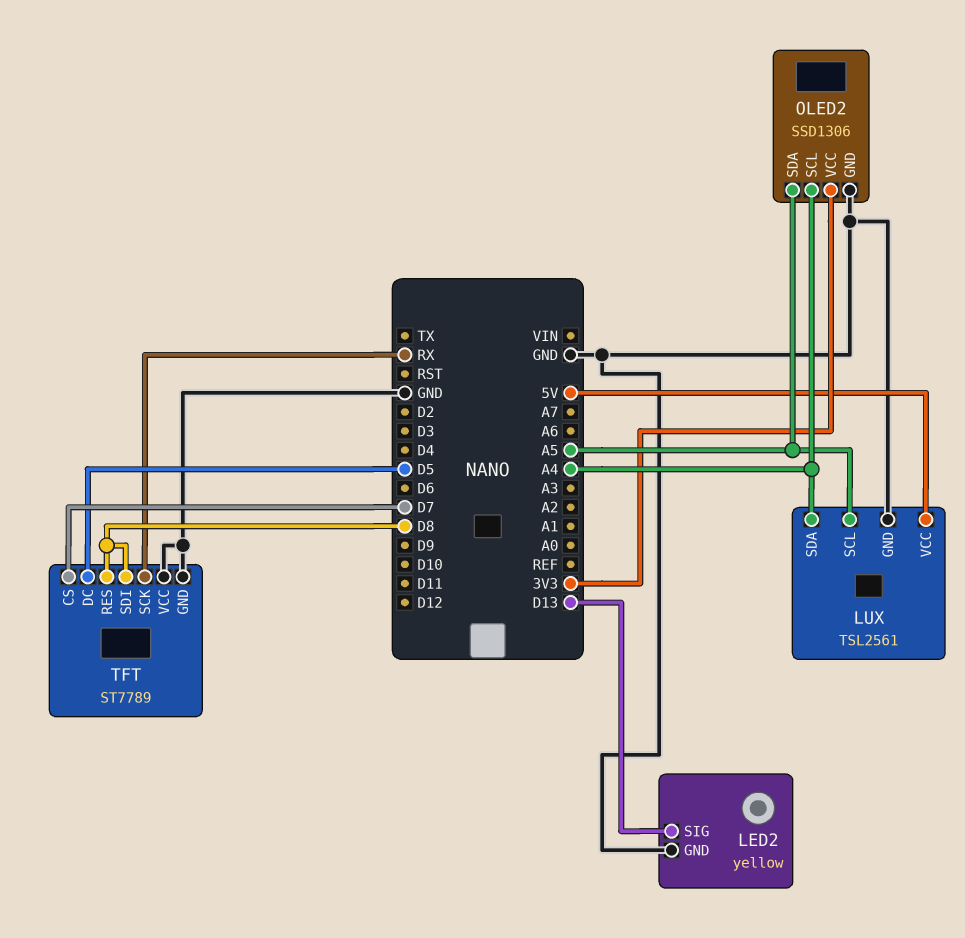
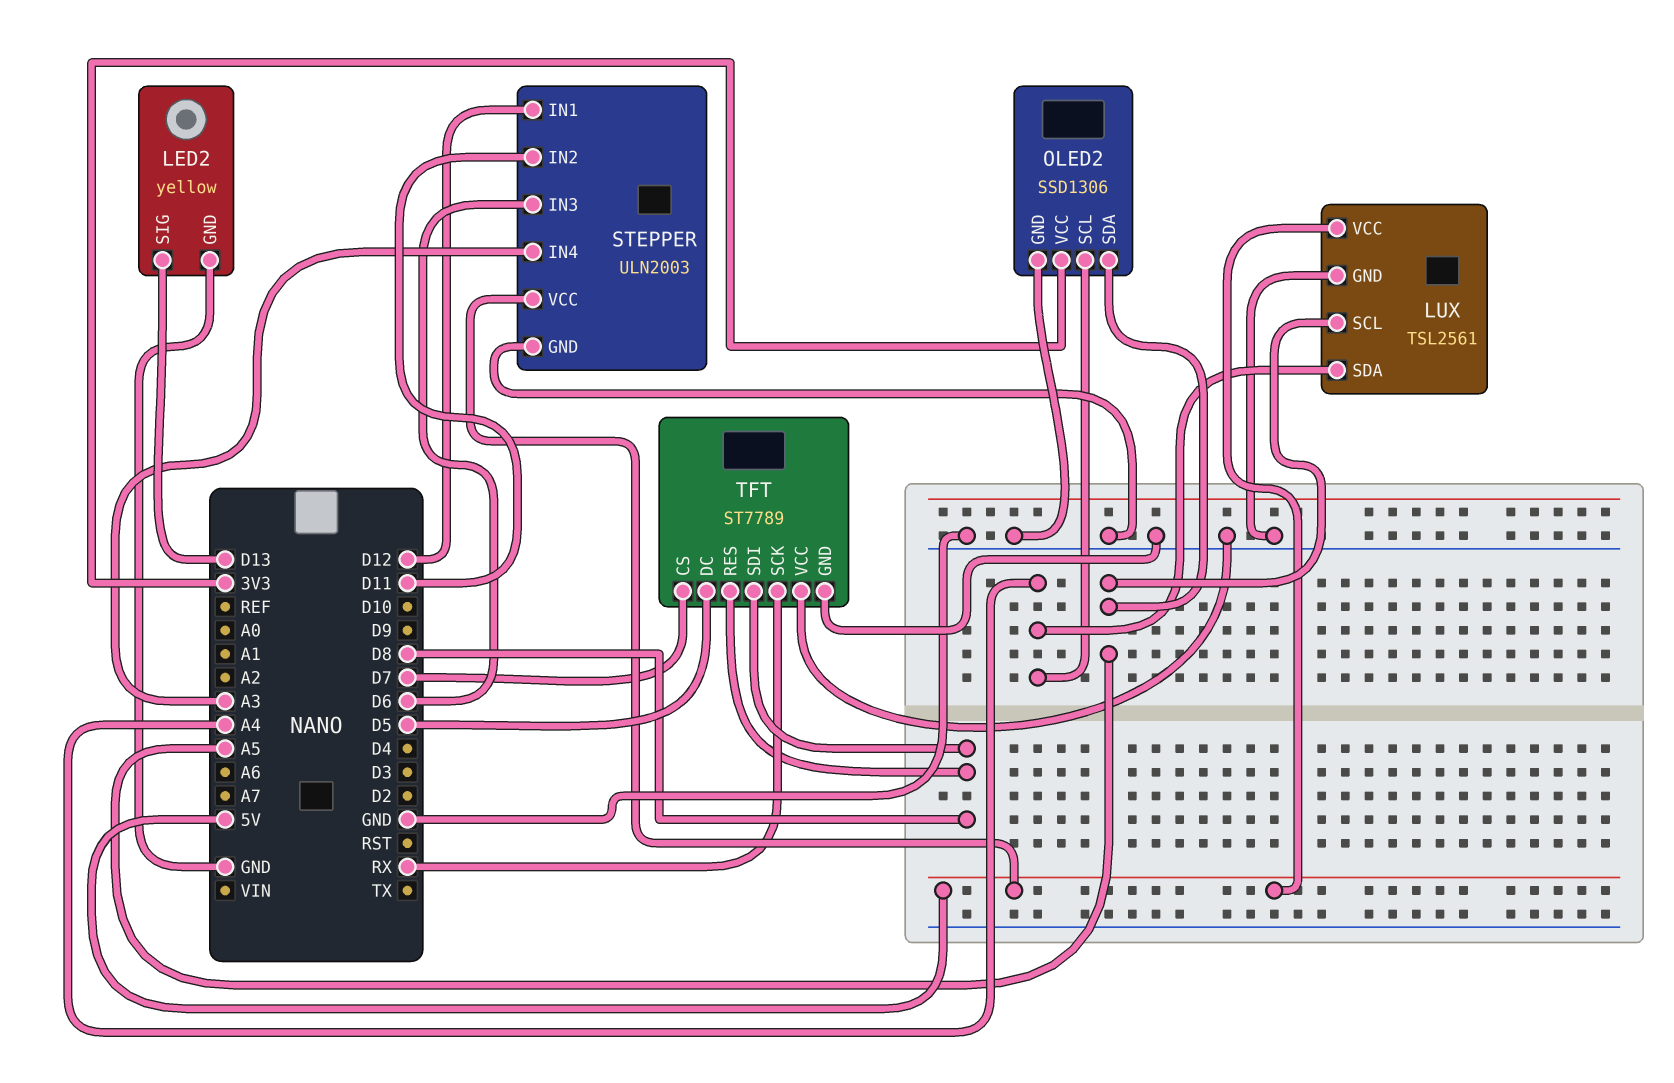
STEPPER: none -> ULN2003
STEPPER pin GND: none -> GND
STEPPER pin IN1: none -> D12
STEPPER pin IN2: none -> D11
STEPPER pin IN3: none -> D6
STEPPER pin IN4: none -> A3
STEPPER pin VCC: none -> 5V

